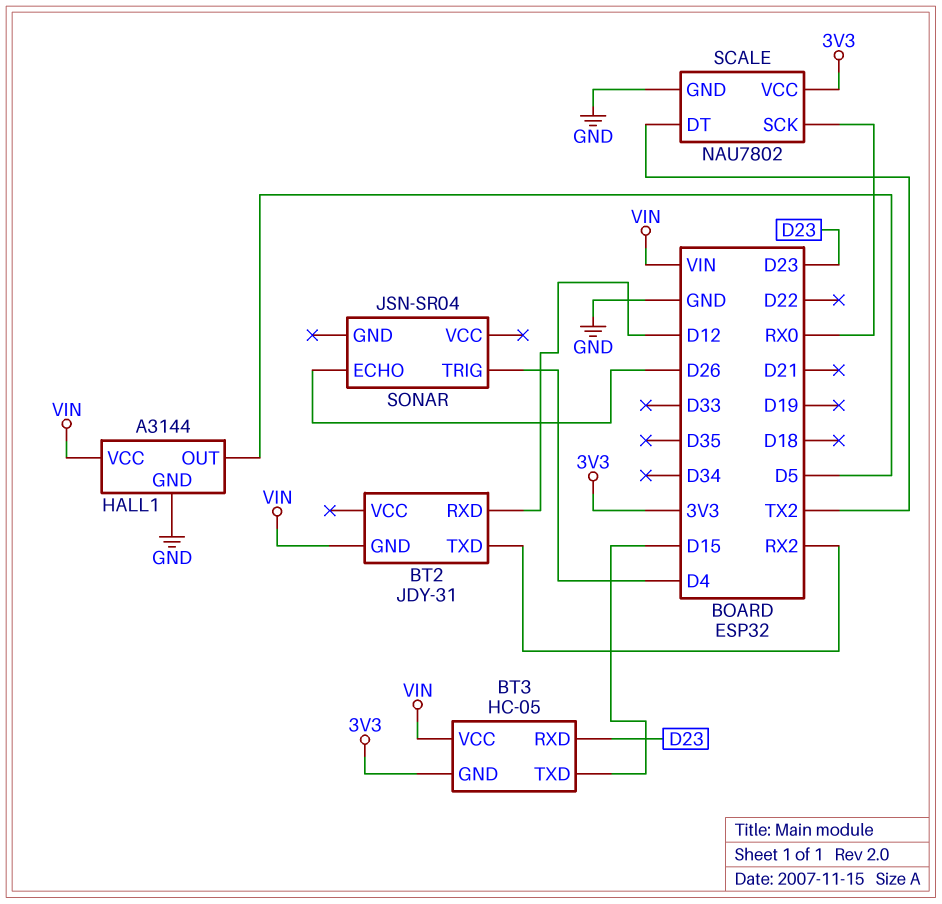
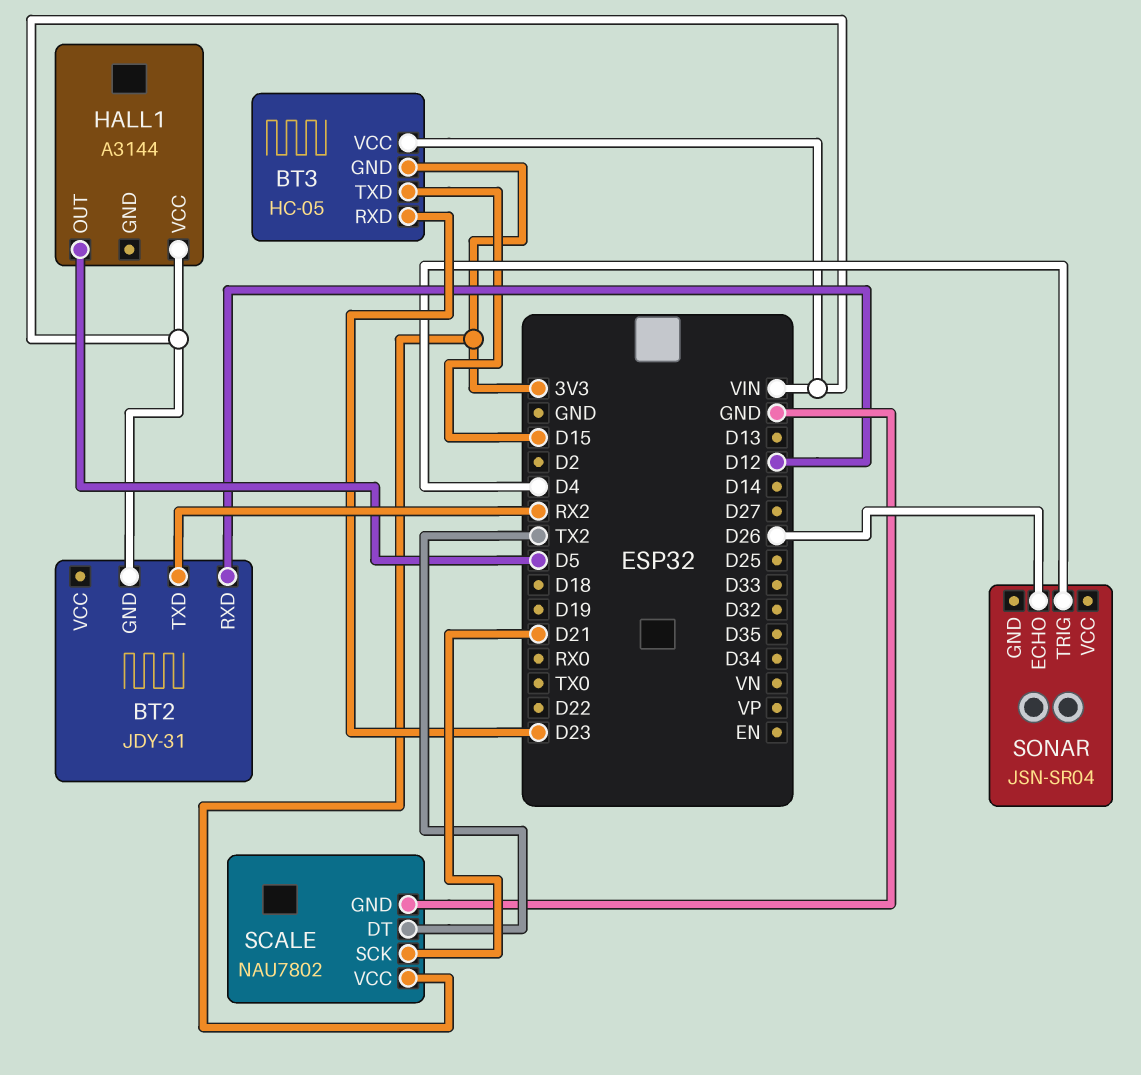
HALL1 pin GND: GND -> none
SCALE pin SCK: RX0 -> D21

